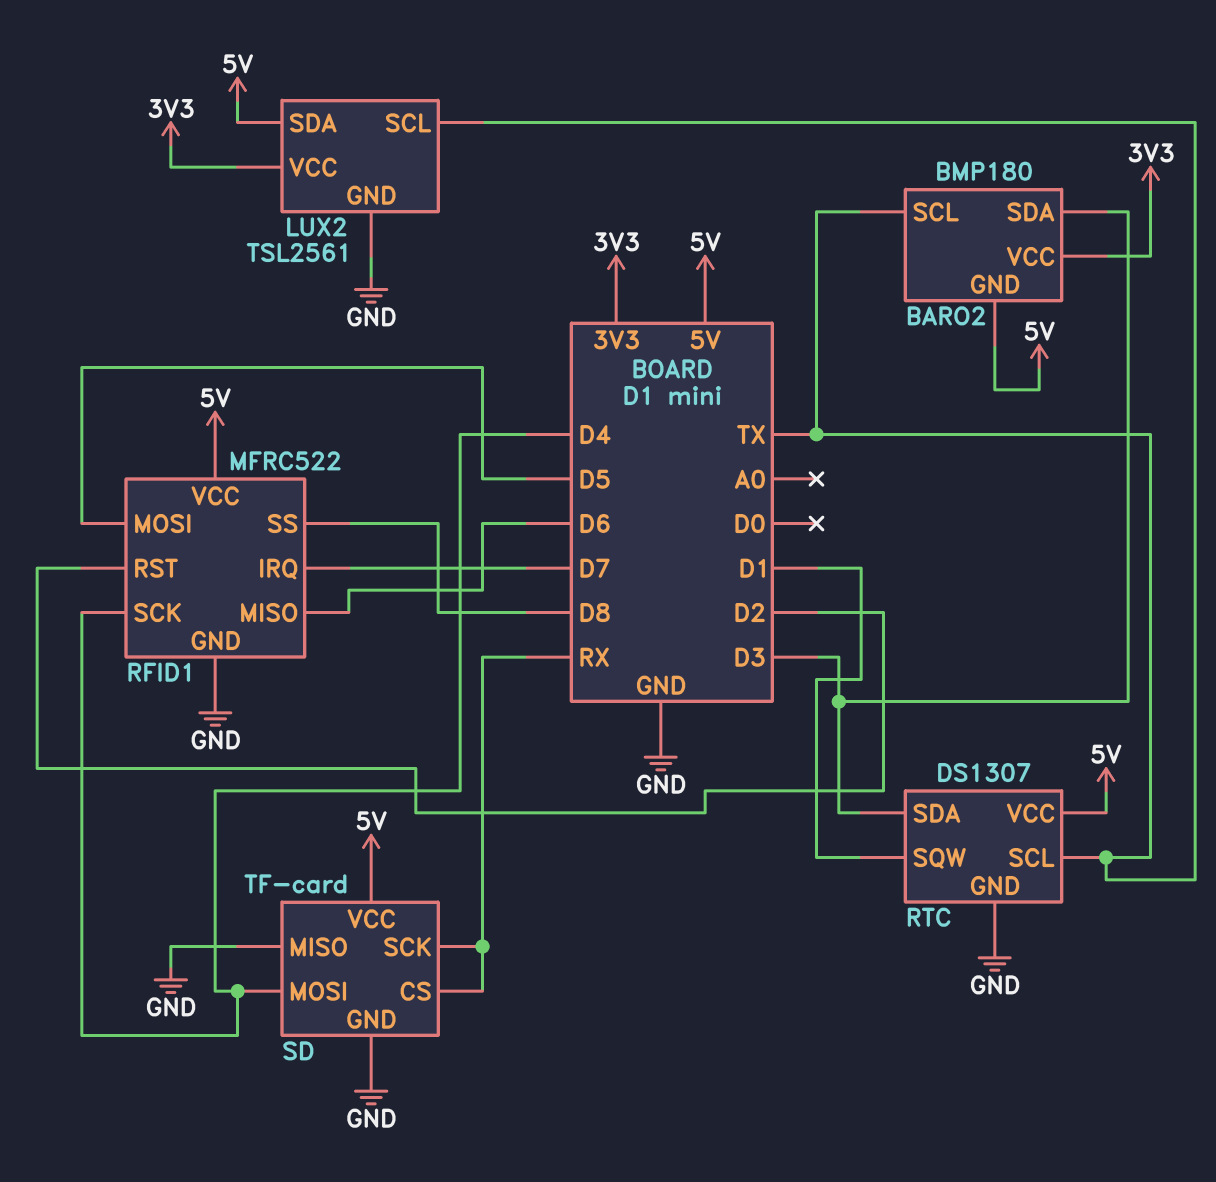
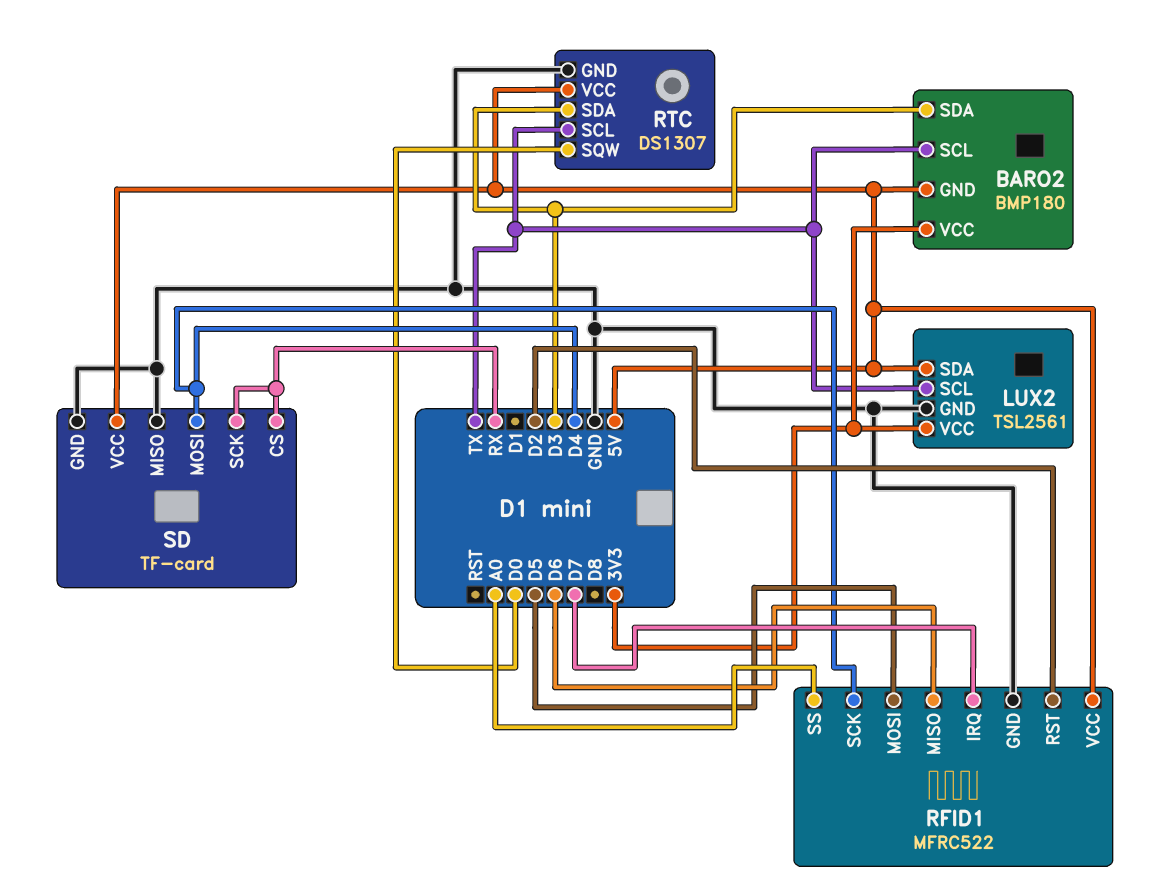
RFID1 pin SS: D8 -> A0
RTC pin SQW: D1 -> D0

